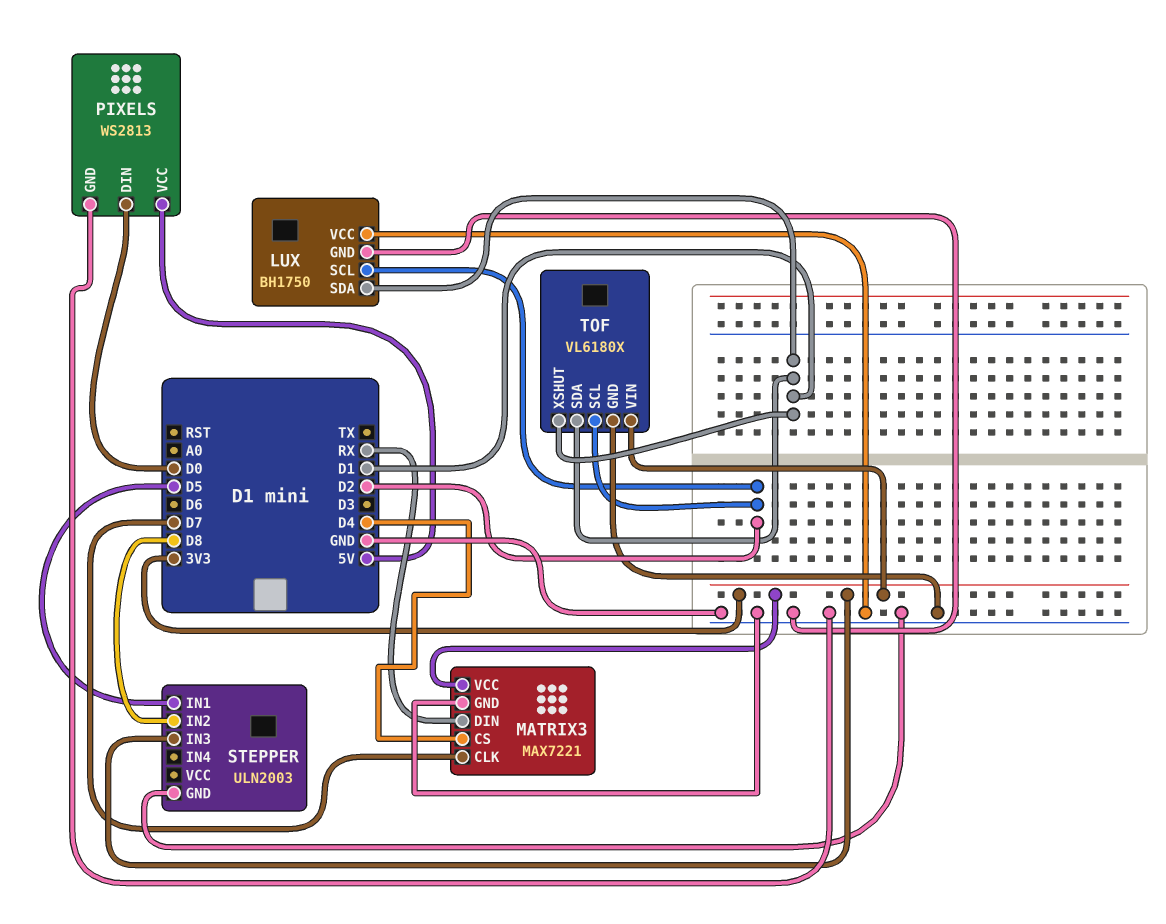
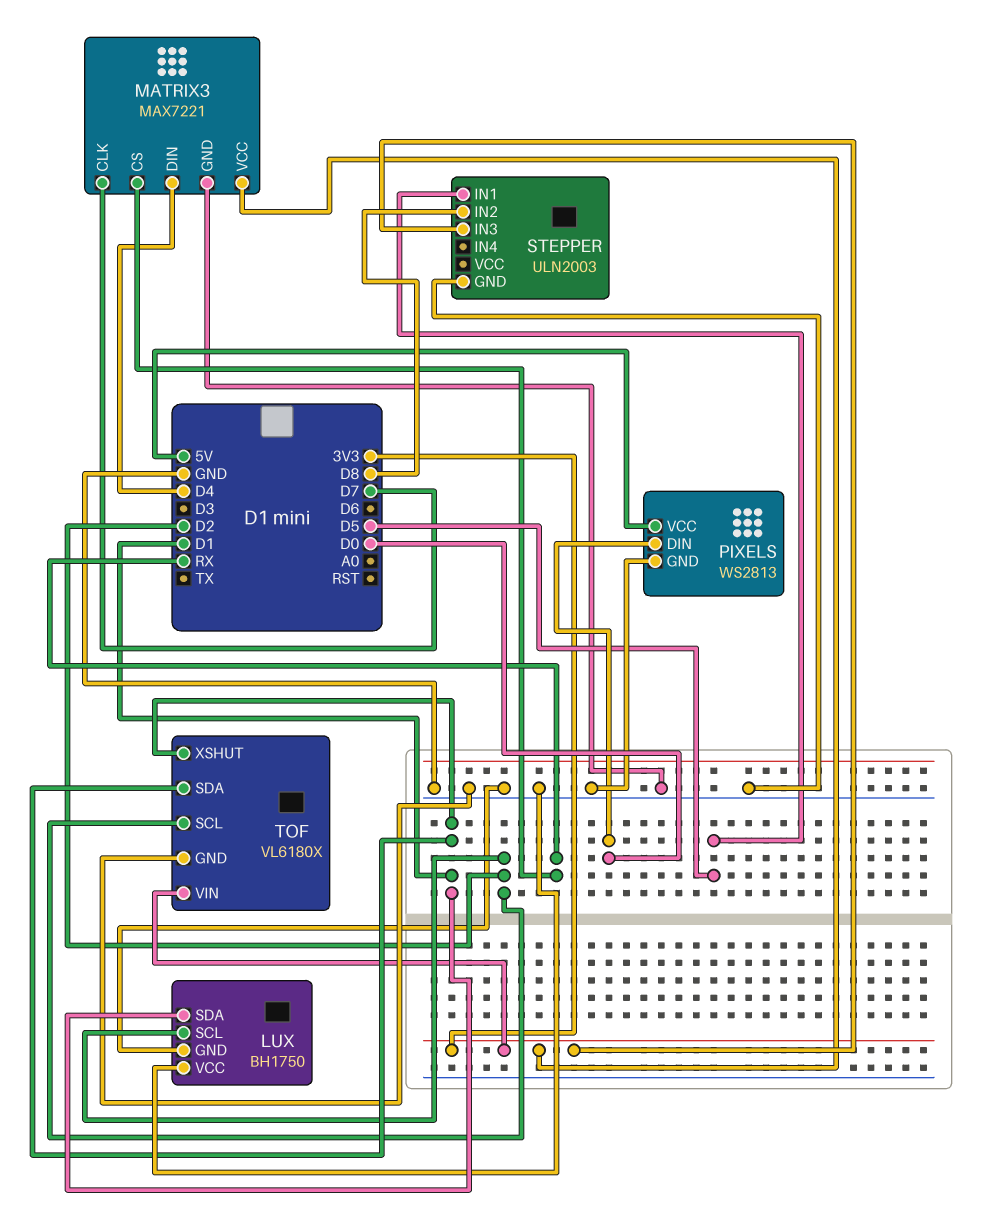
MATRIX3 pin CS: D4 -> RX
MATRIX3 pin DIN: RX -> D4

